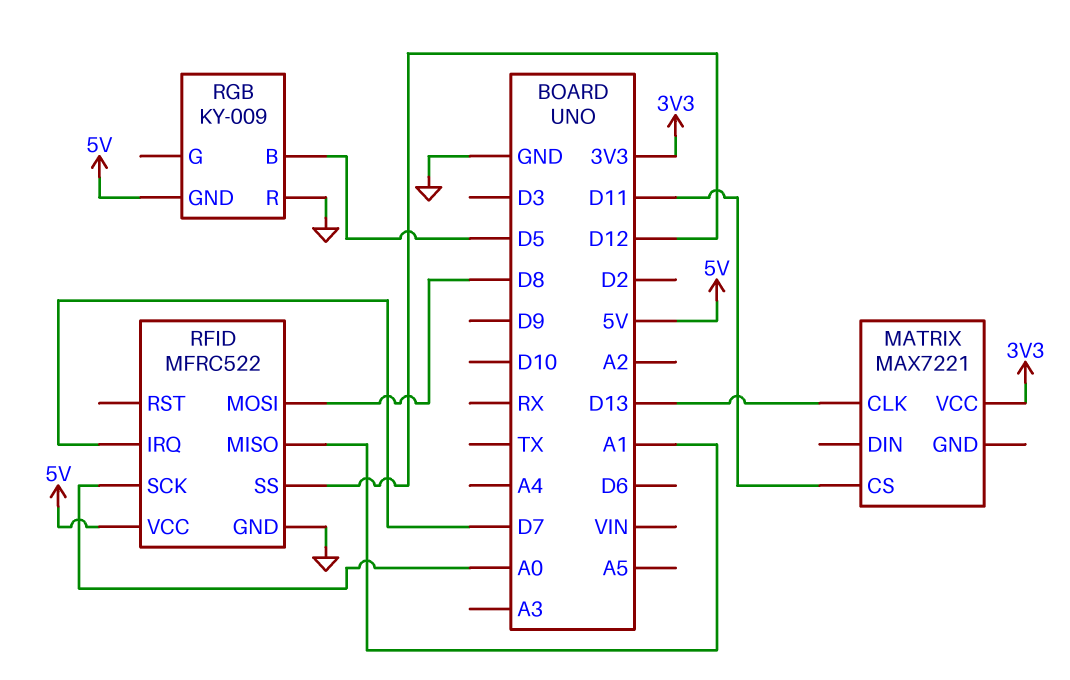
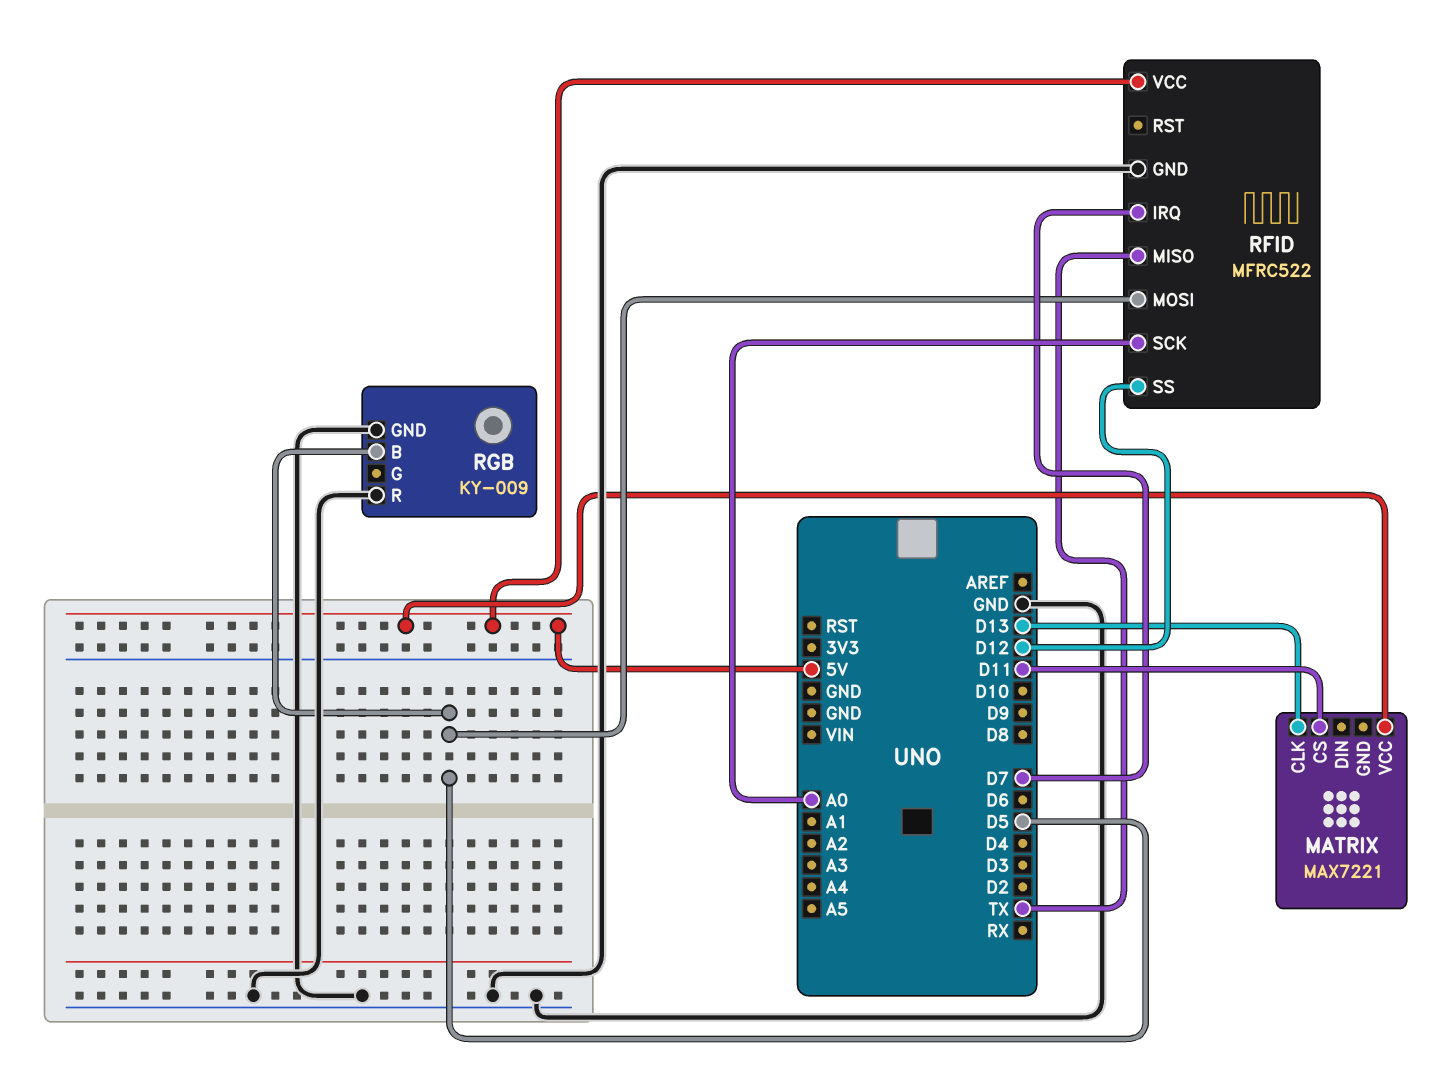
MATRIX pin VCC: 3V3 -> 5V
RFID pin MISO: A1 -> TX
RFID pin MOSI: D8 -> D5
RGB pin GND: 5V -> GND

